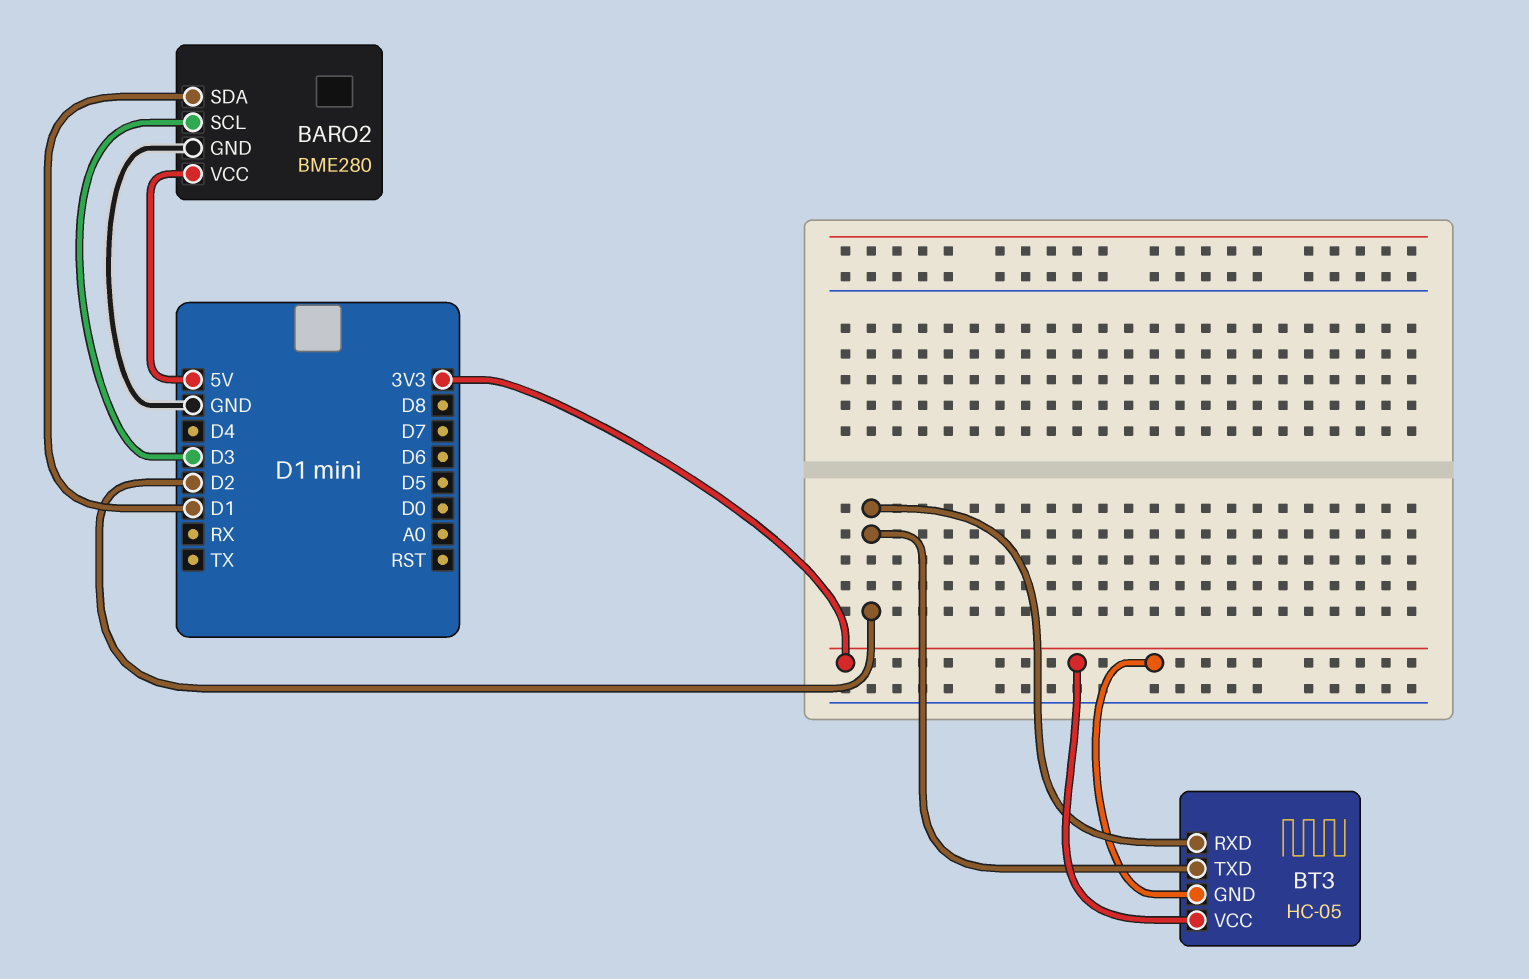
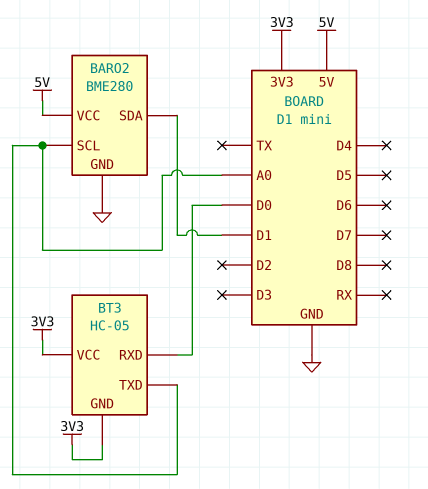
BARO2 pin SCL: D3 -> A0
BT3 pin RXD: D2 -> D0
BT3 pin TXD: D2 -> A0

